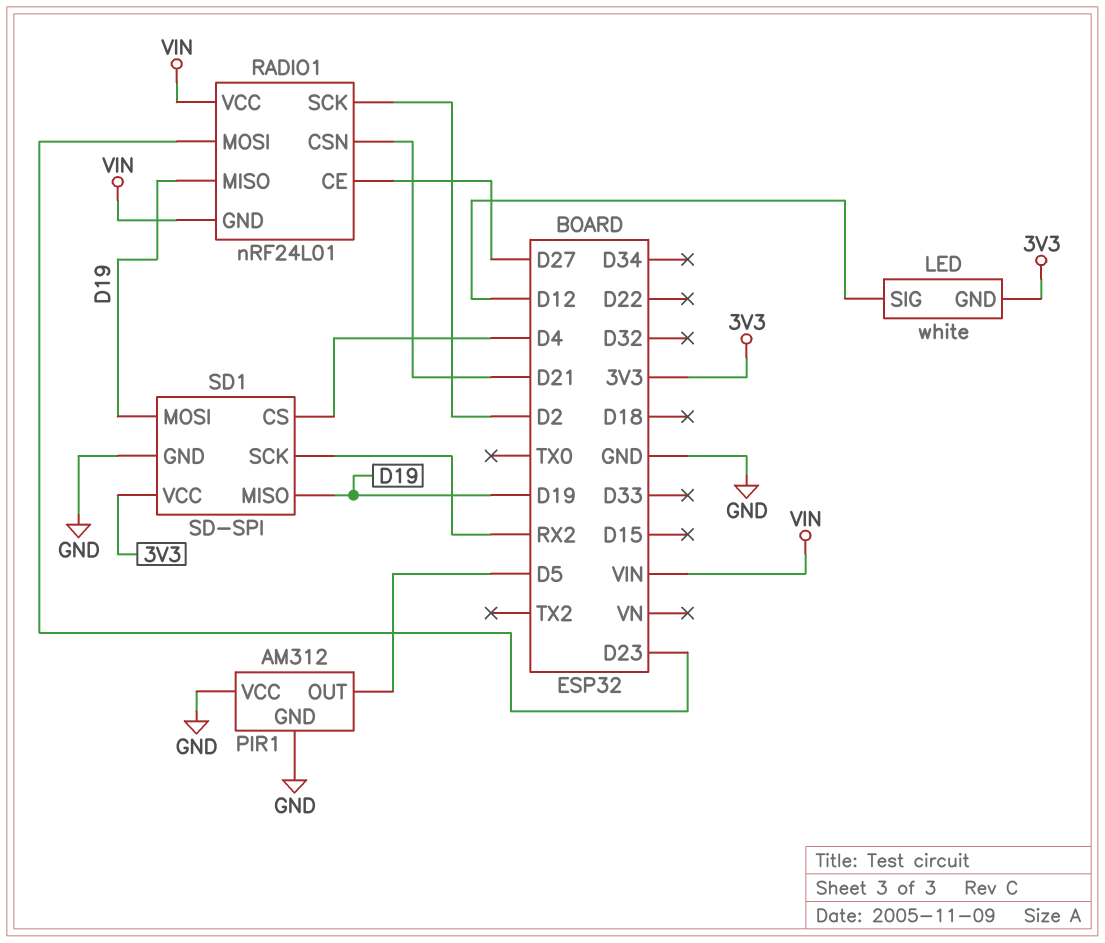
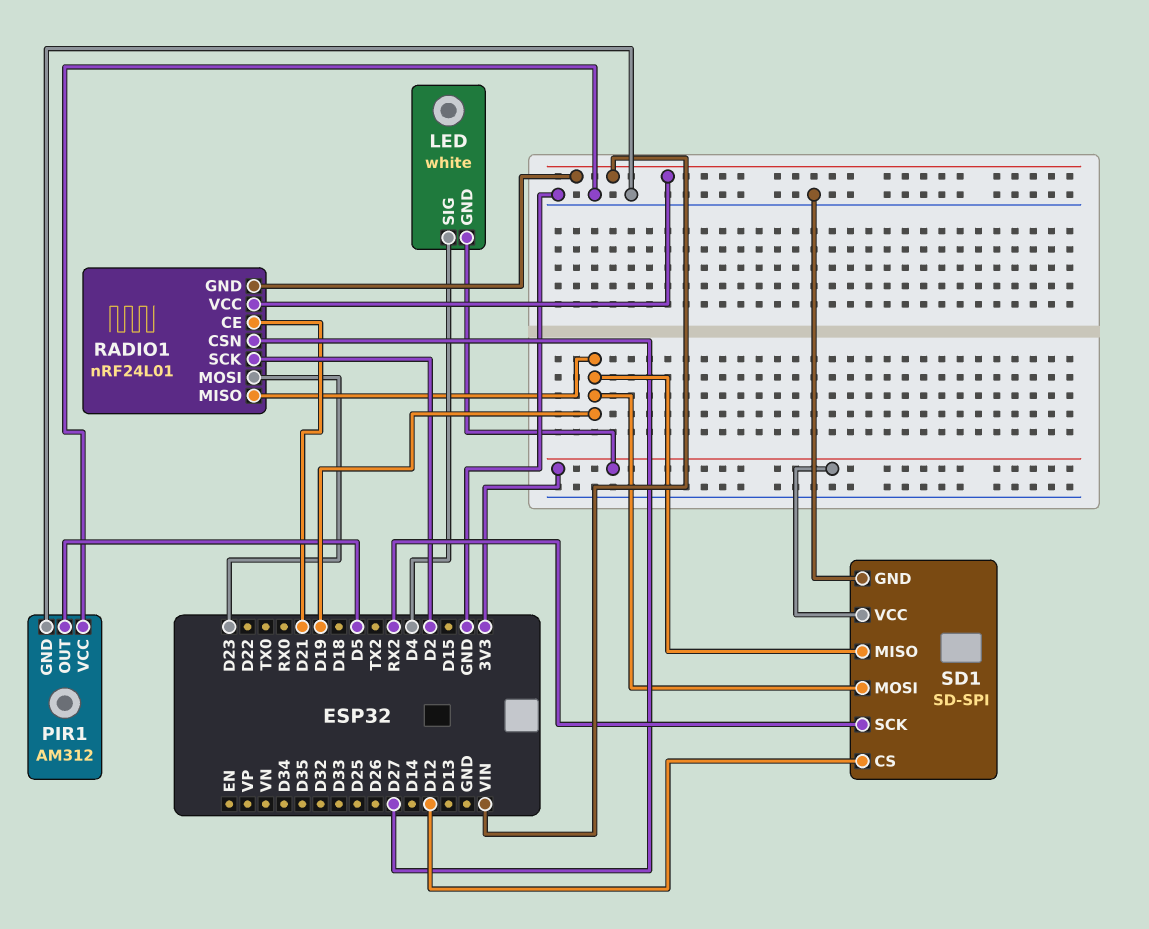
LED pin SIG: D12 -> D4
RADIO1 pin CE: D27 -> D21
RADIO1 pin CSN: D21 -> D27
SD1 pin CS: D4 -> D12

